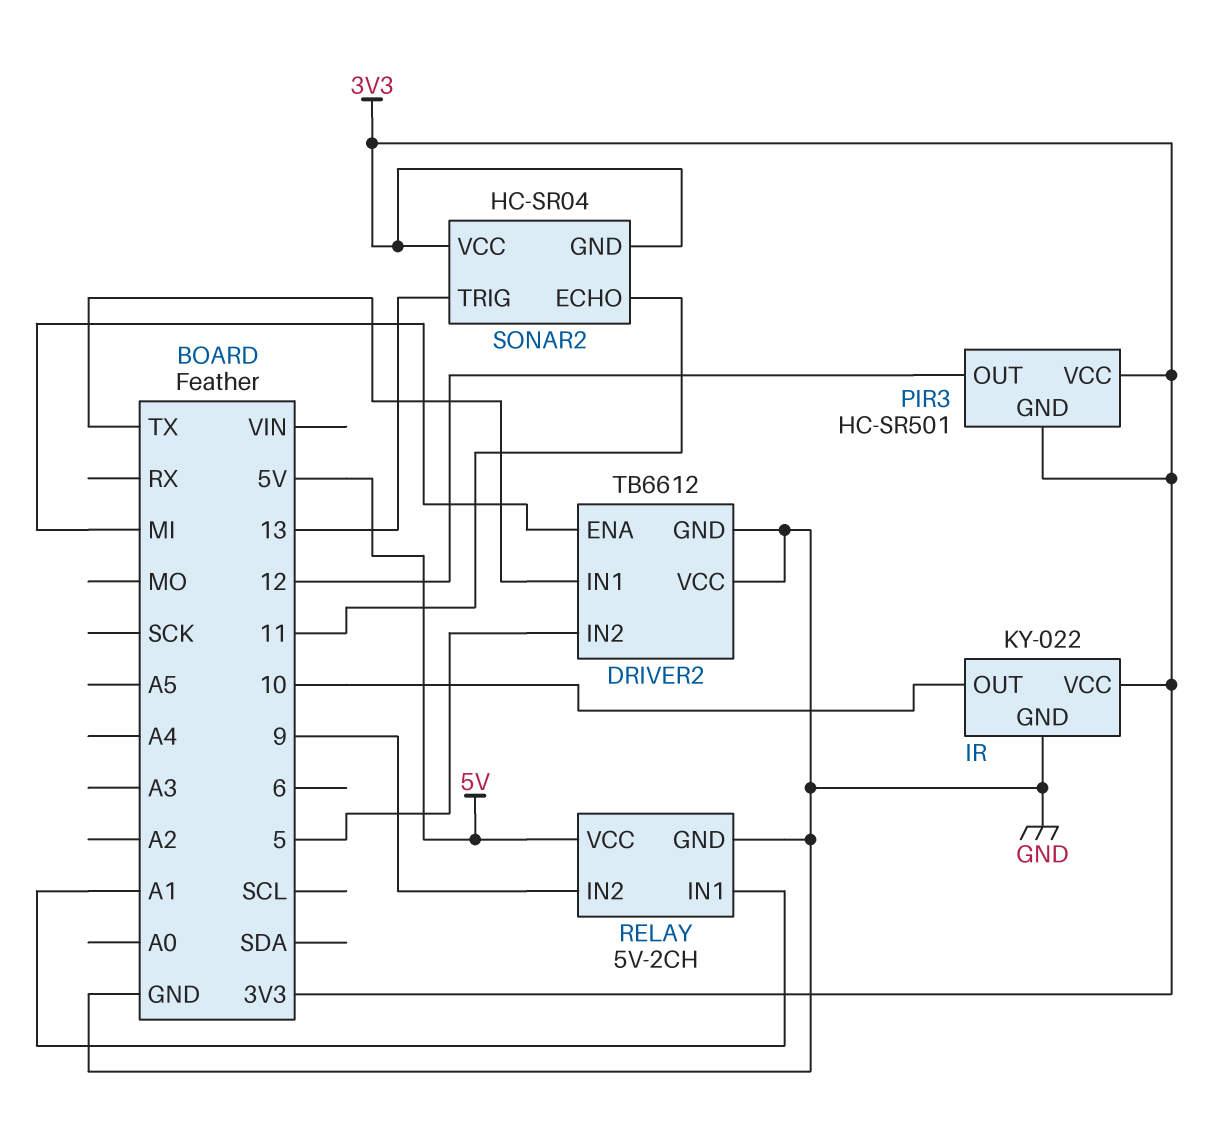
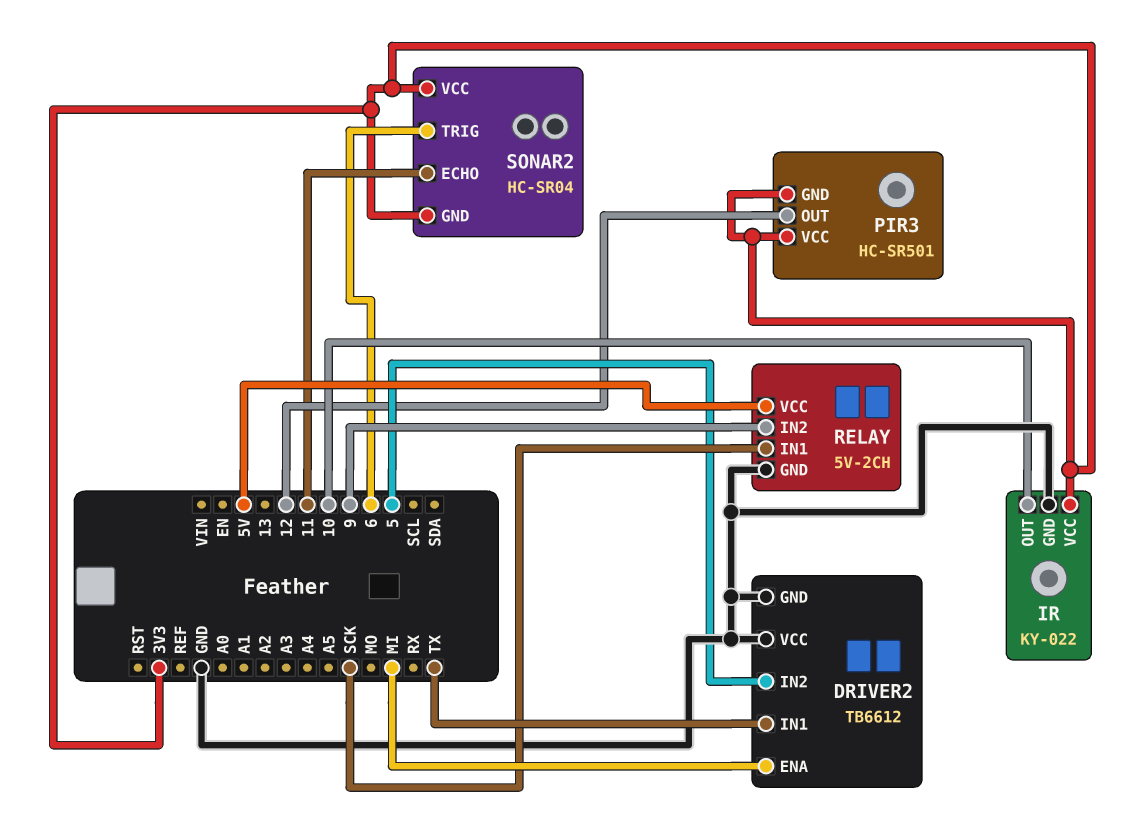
RELAY pin IN1: A1 -> SCK
SONAR2 pin TRIG: 13 -> 6

